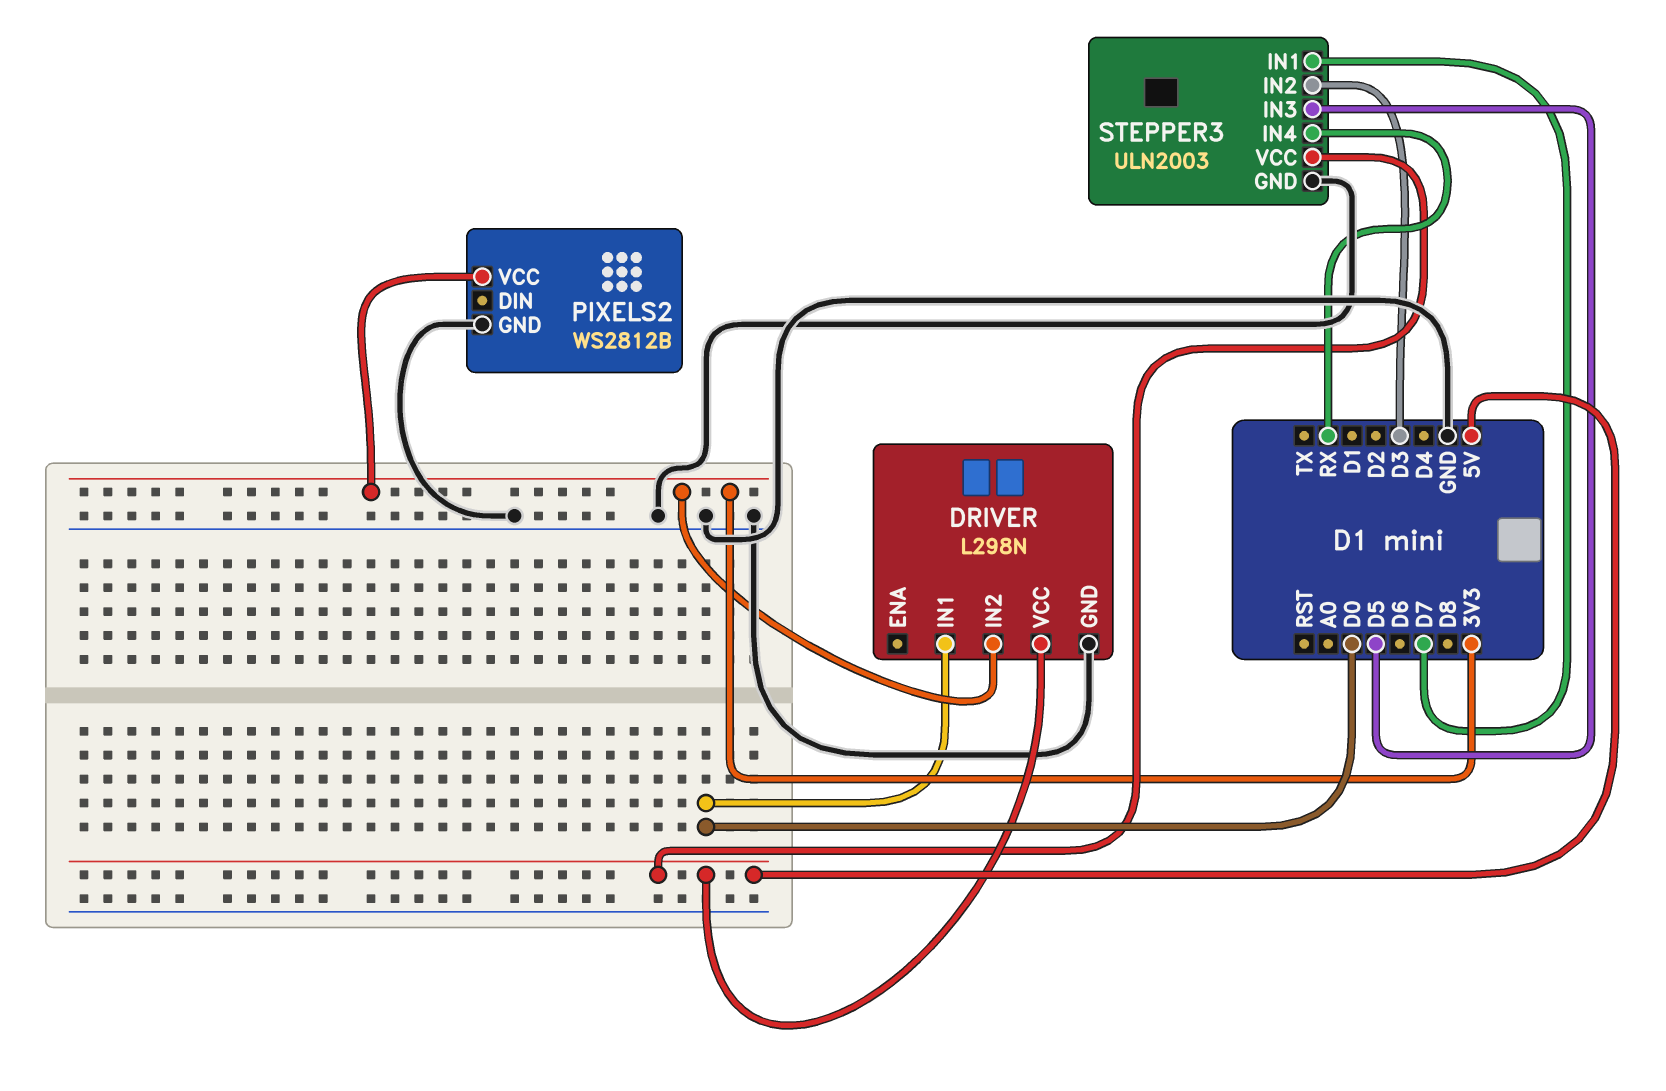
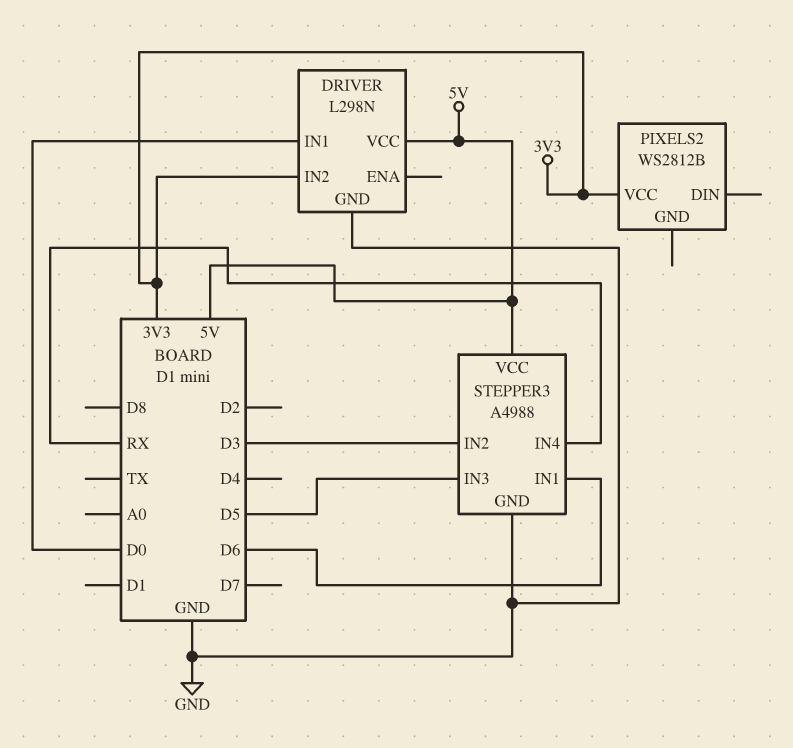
PIXELS2 pin GND: GND -> none
STEPPER3: ULN2003 -> A4988
STEPPER3 pin IN1: D7 -> D6

